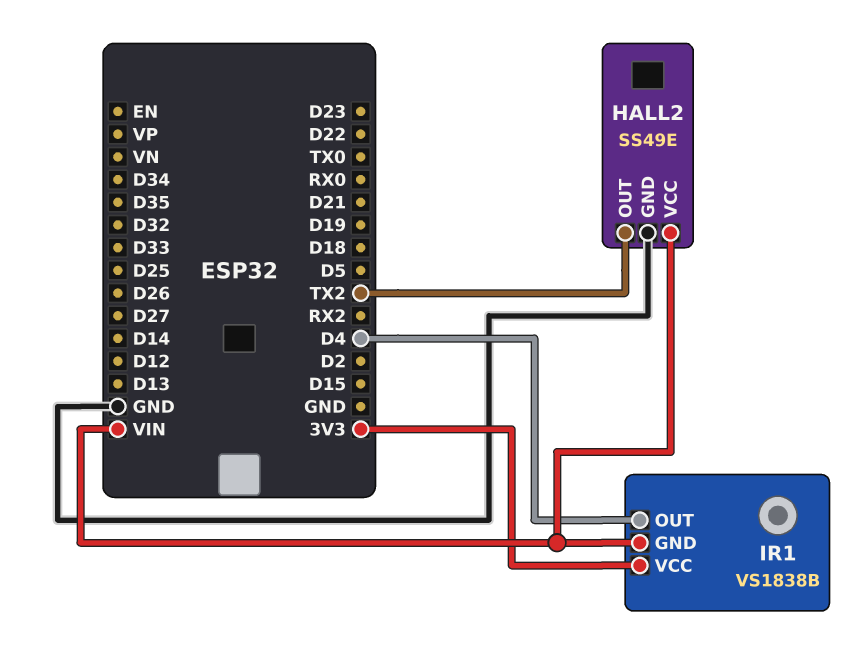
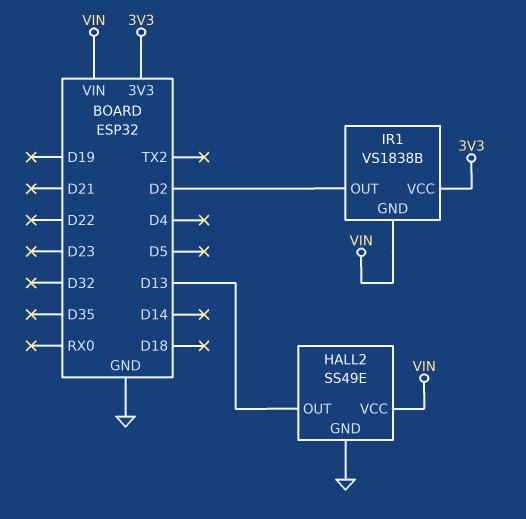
HALL2 pin OUT: TX2 -> D13
IR1 pin OUT: D4 -> D2

